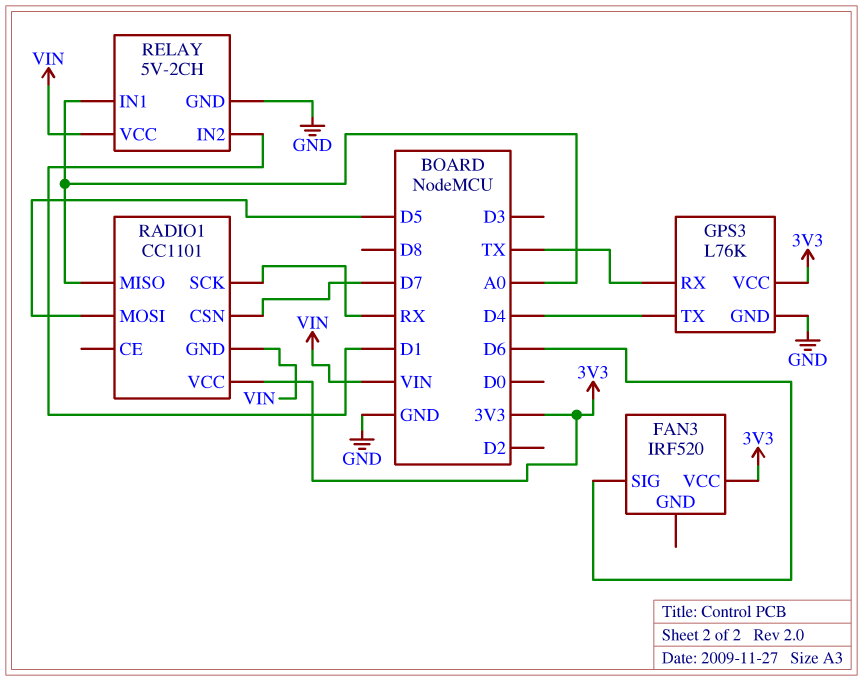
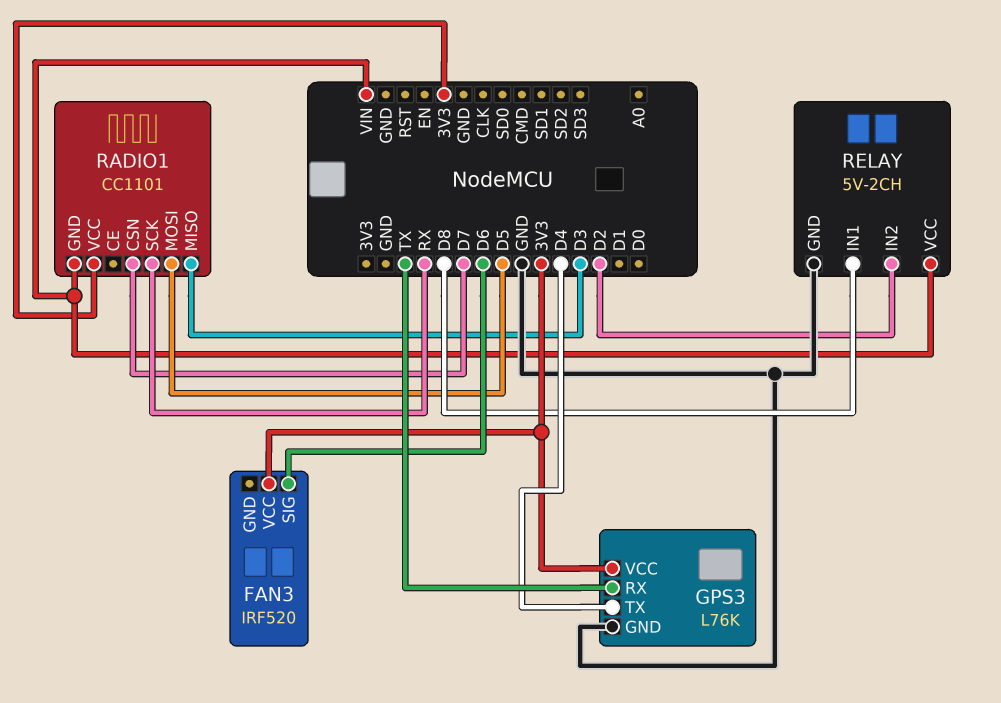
RADIO1 pin MISO: A0 -> D3
RELAY pin IN1: A0 -> D8
RELAY pin IN2: D1 -> D2

